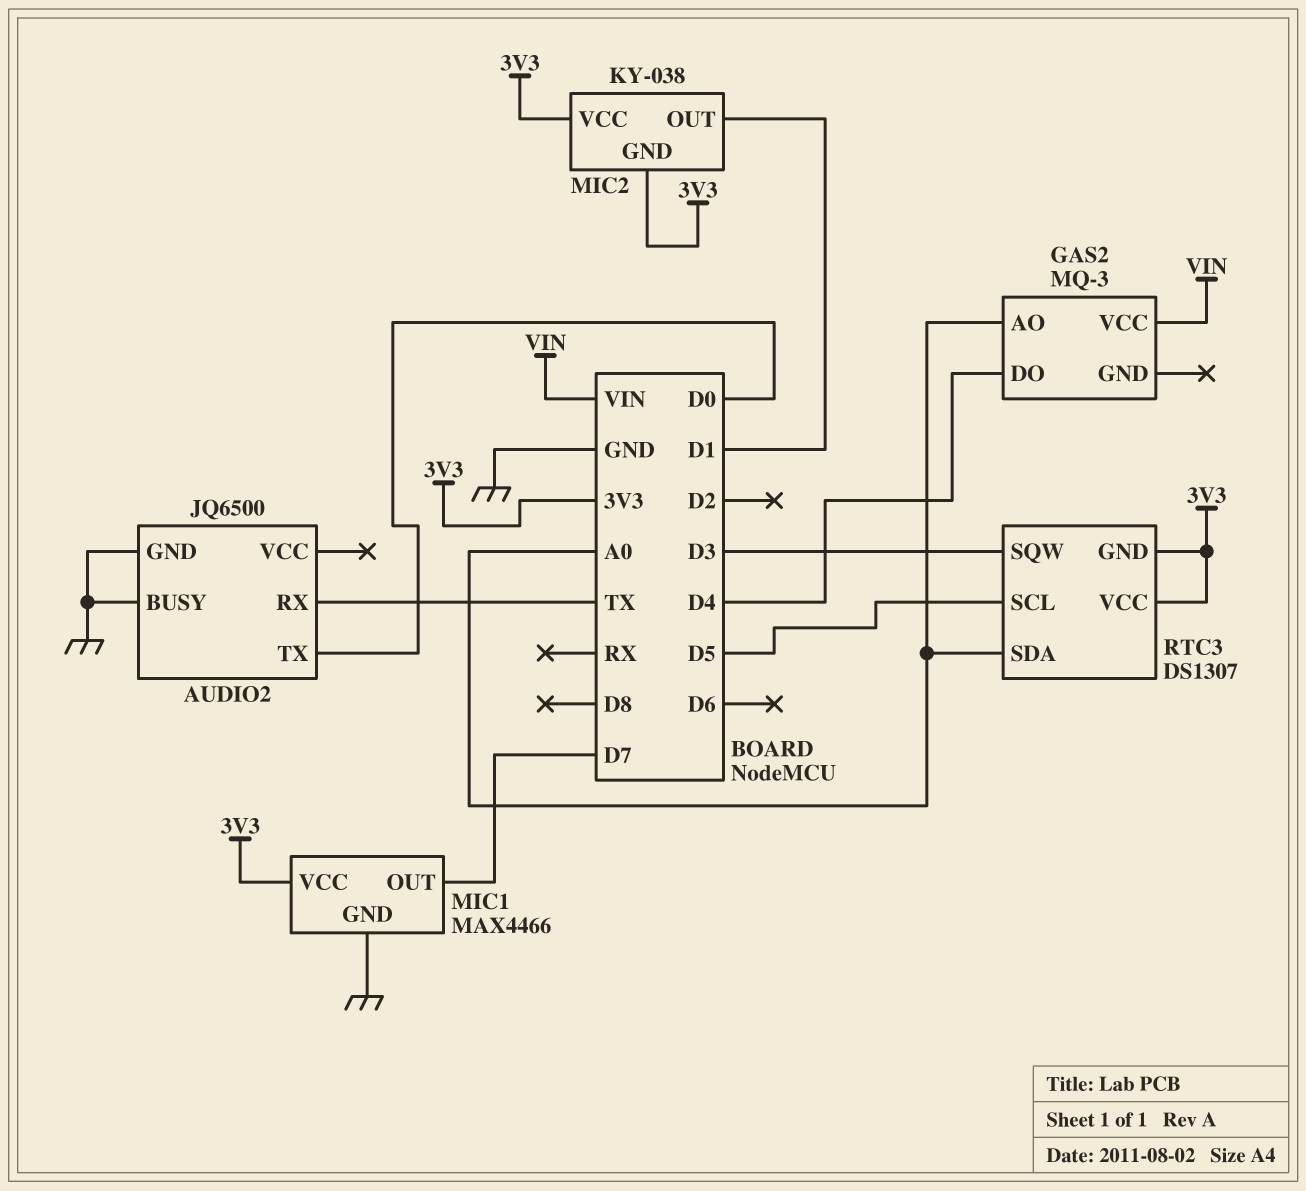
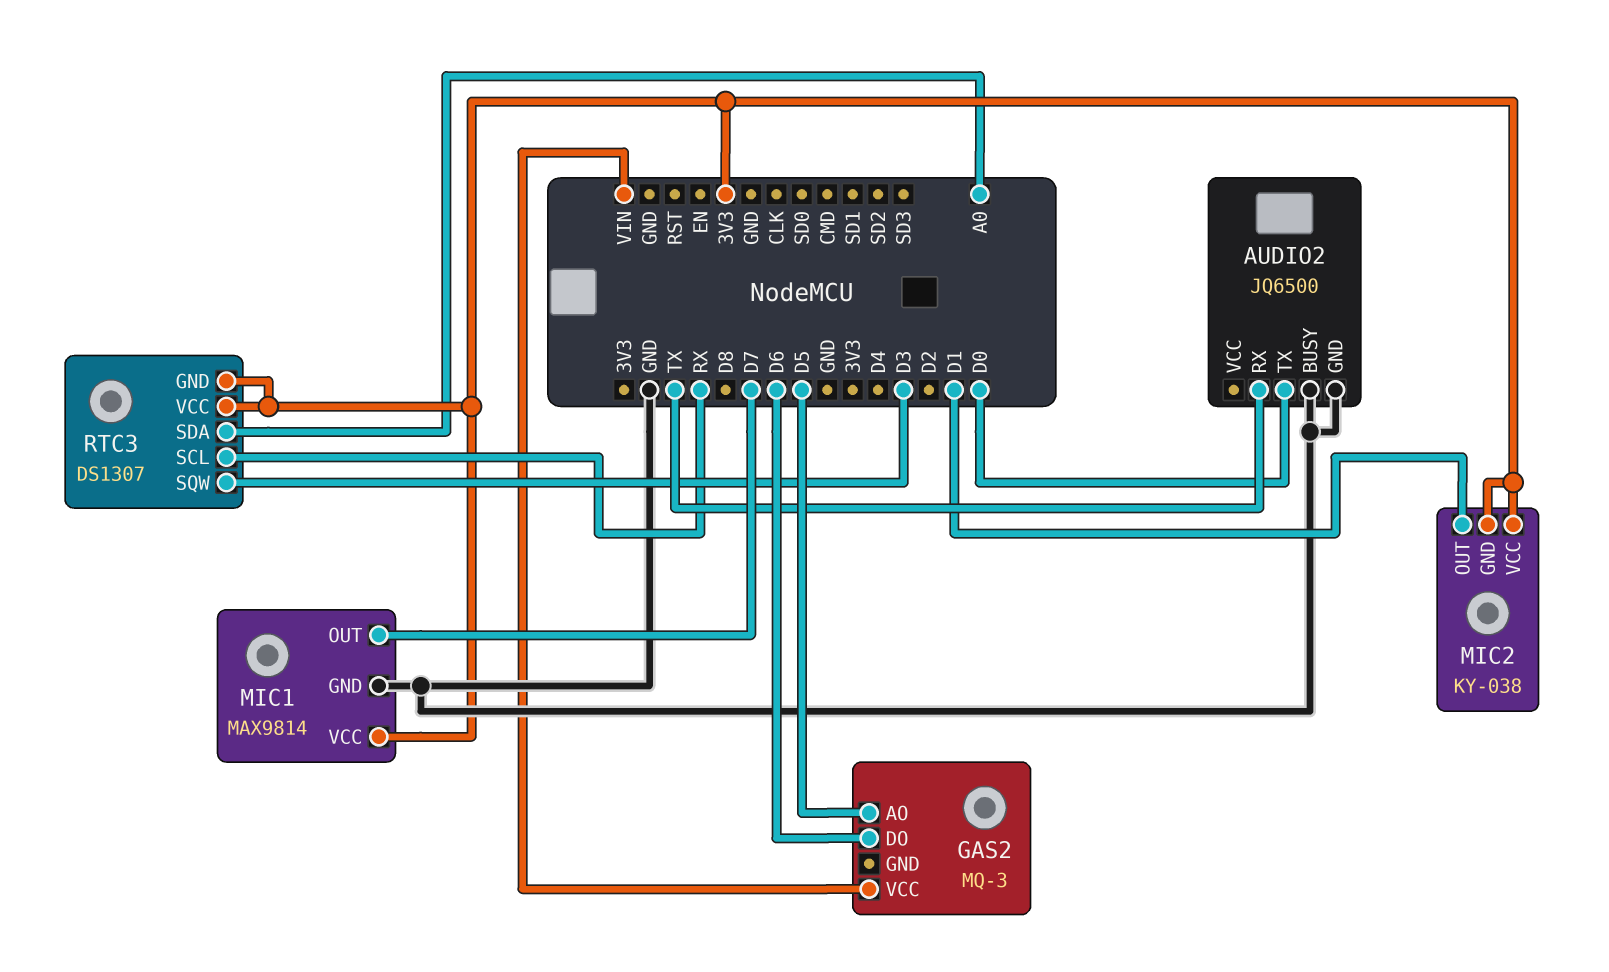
GAS2 pin AO: A0 -> D5
GAS2 pin DO: D4 -> D6
MIC1: MAX4466 -> MAX9814
RTC3 pin SCL: D5 -> RX

